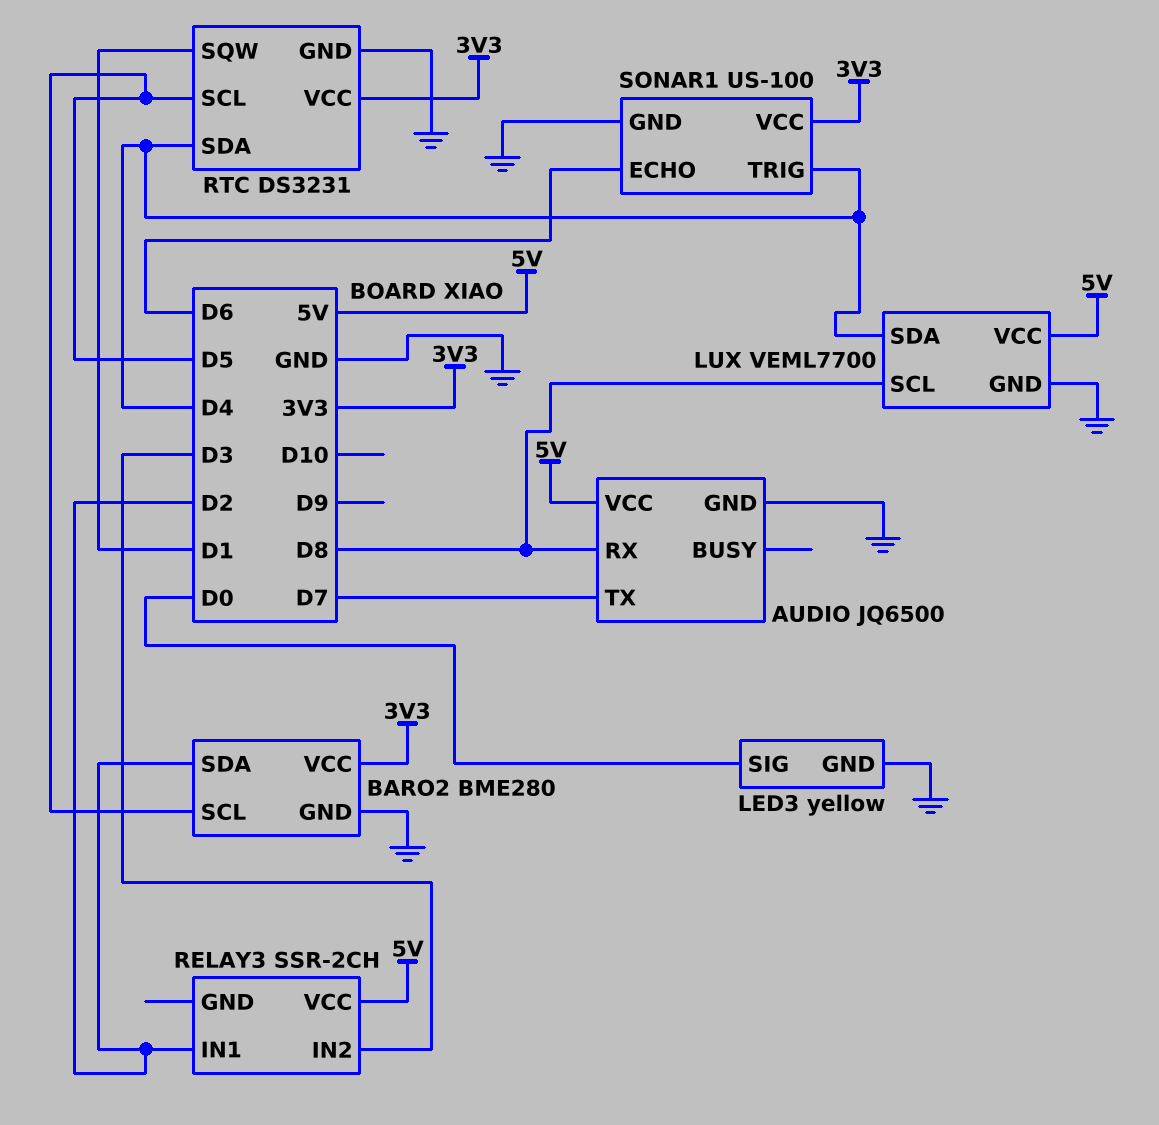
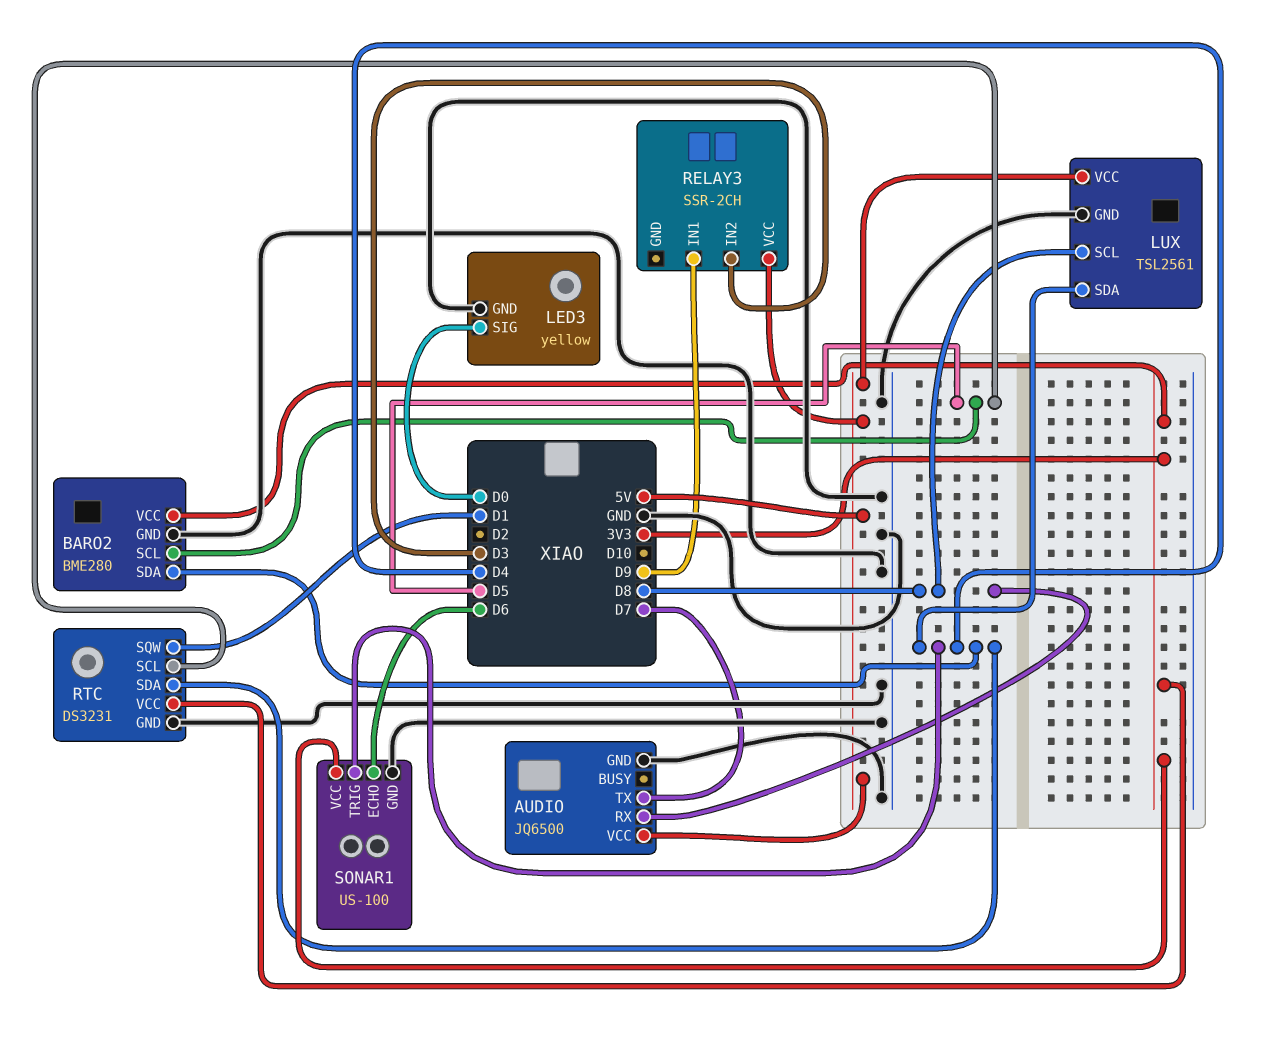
BARO2 pin SDA: D2 -> D4
LUX: VEML7700 -> TSL2561
RELAY3 pin IN1: D2 -> D9

